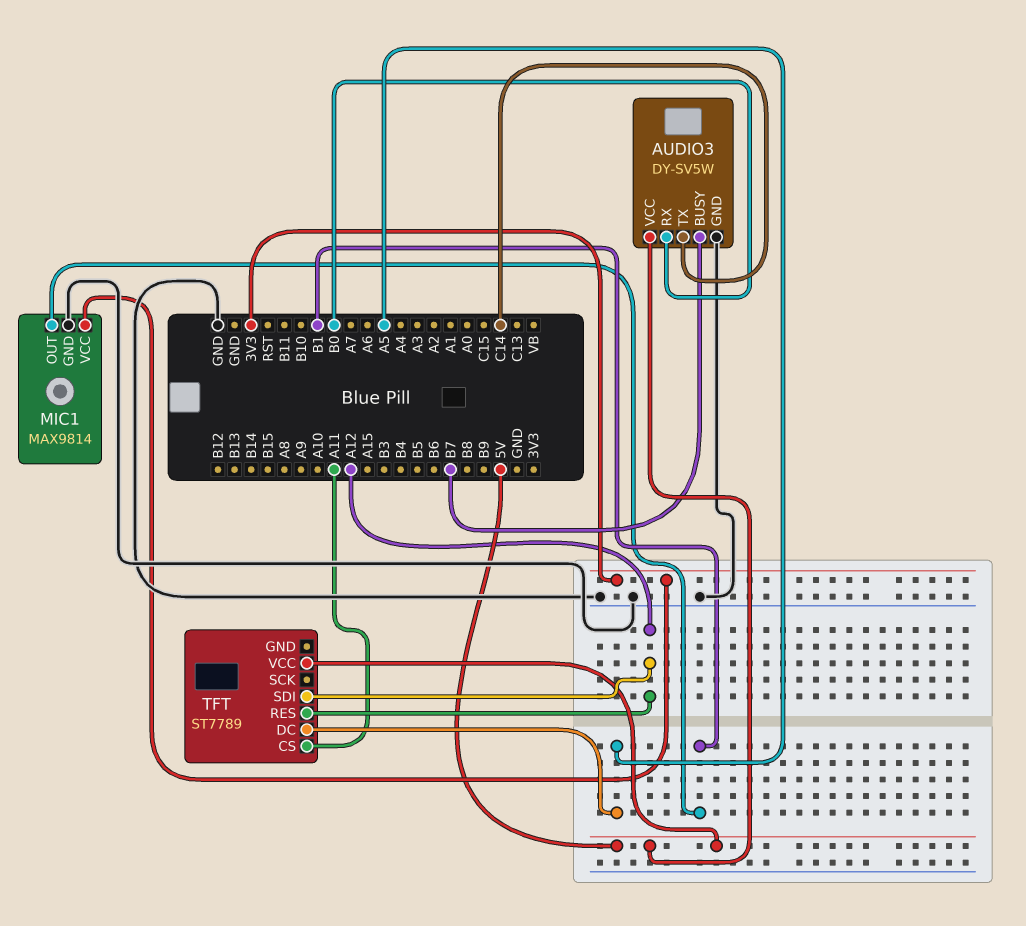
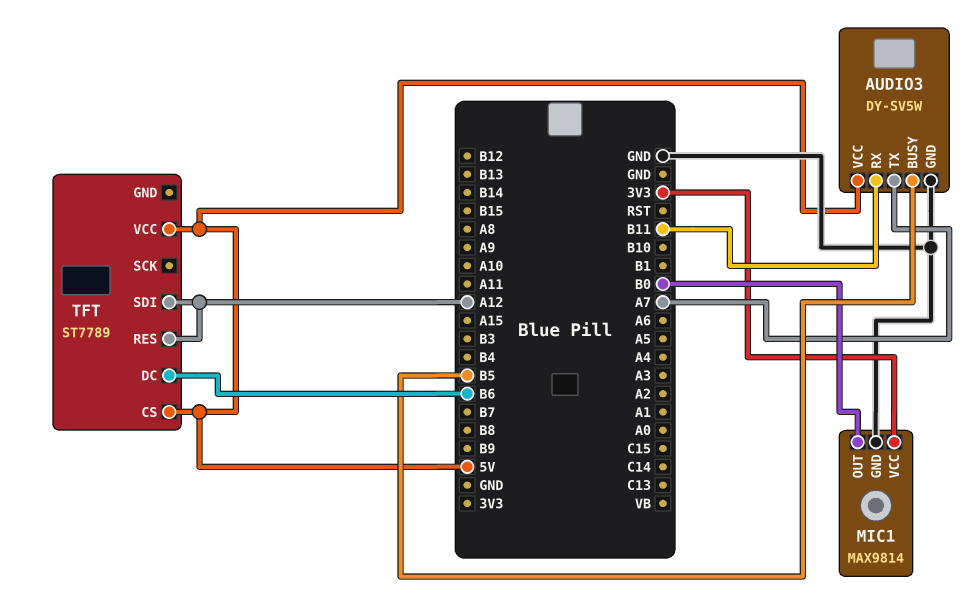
AUDIO3 pin BUSY: B7 -> B5
AUDIO3 pin RX: B0 -> B11
AUDIO3 pin TX: C14 -> A7
MIC1 pin OUT: B1 -> B0
TFT pin CS: A11 -> 5V
TFT pin DC: A5 -> B6

